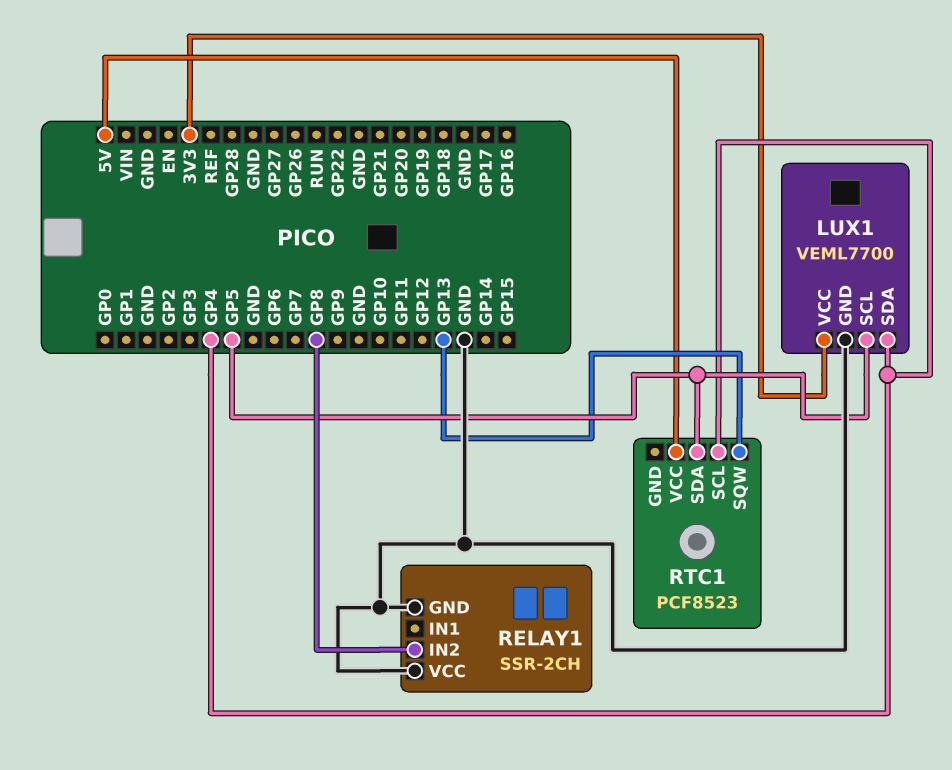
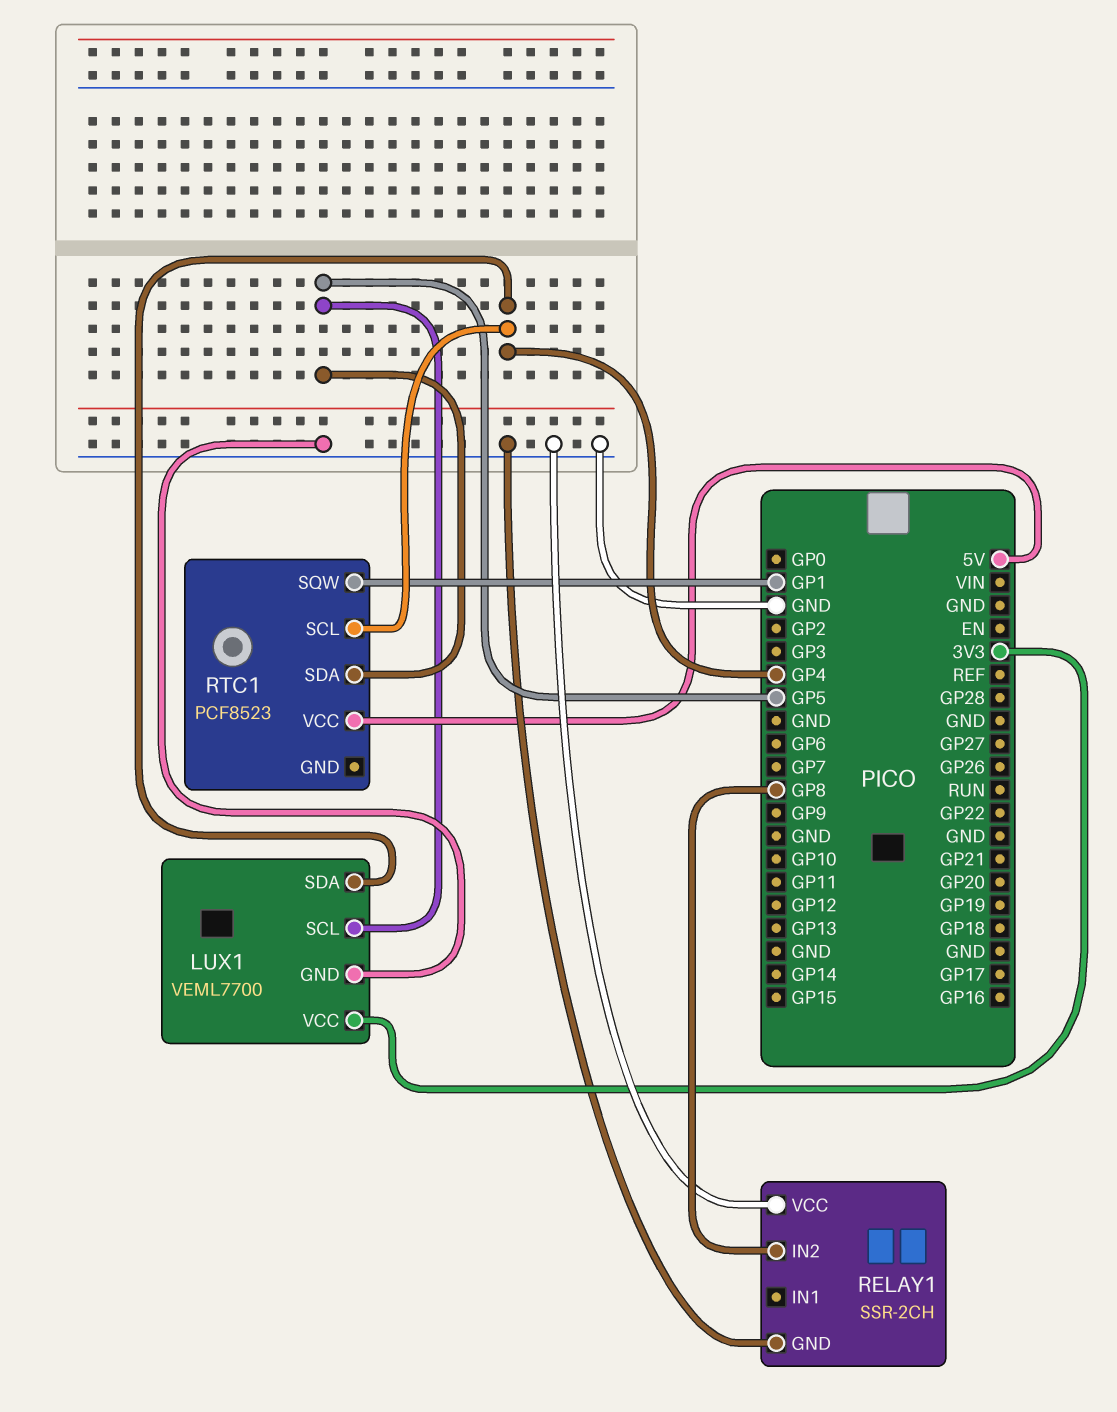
RTC1 pin SQW: GP13 -> GP1

